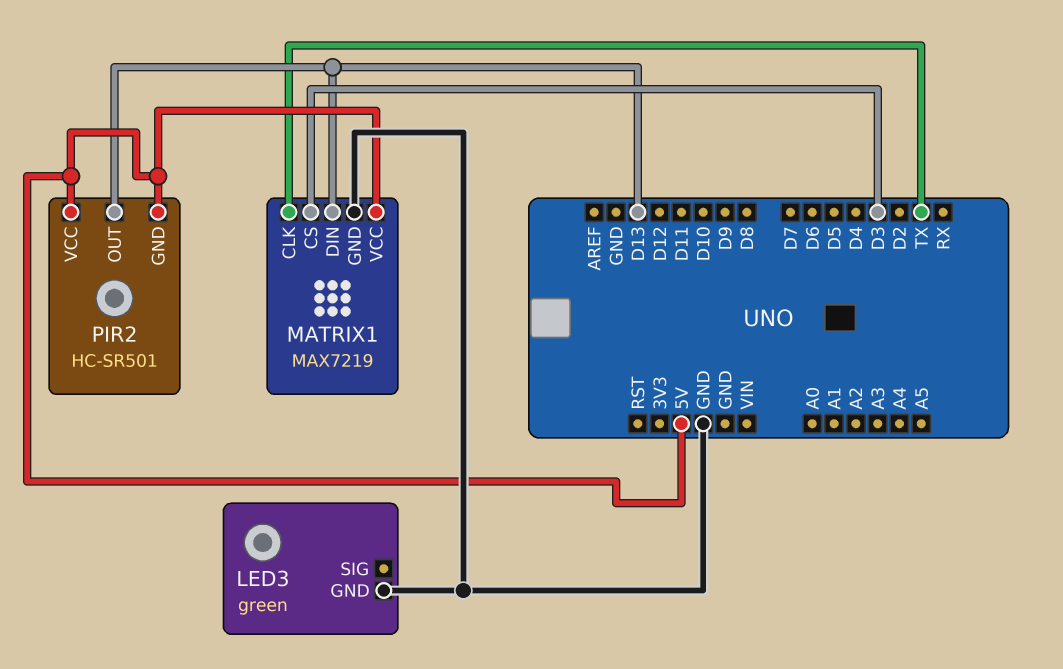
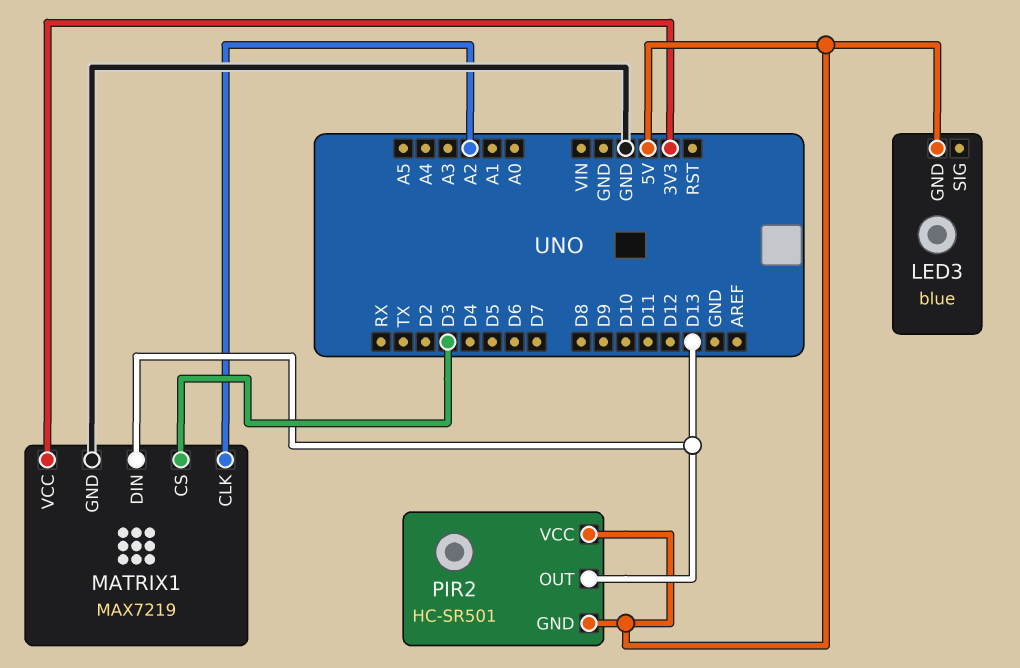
LED3: green -> blue
LED3 pin GND: GND -> 5V
MATRIX1 pin CLK: TX -> A2
MATRIX1 pin VCC: 5V -> 3V3

